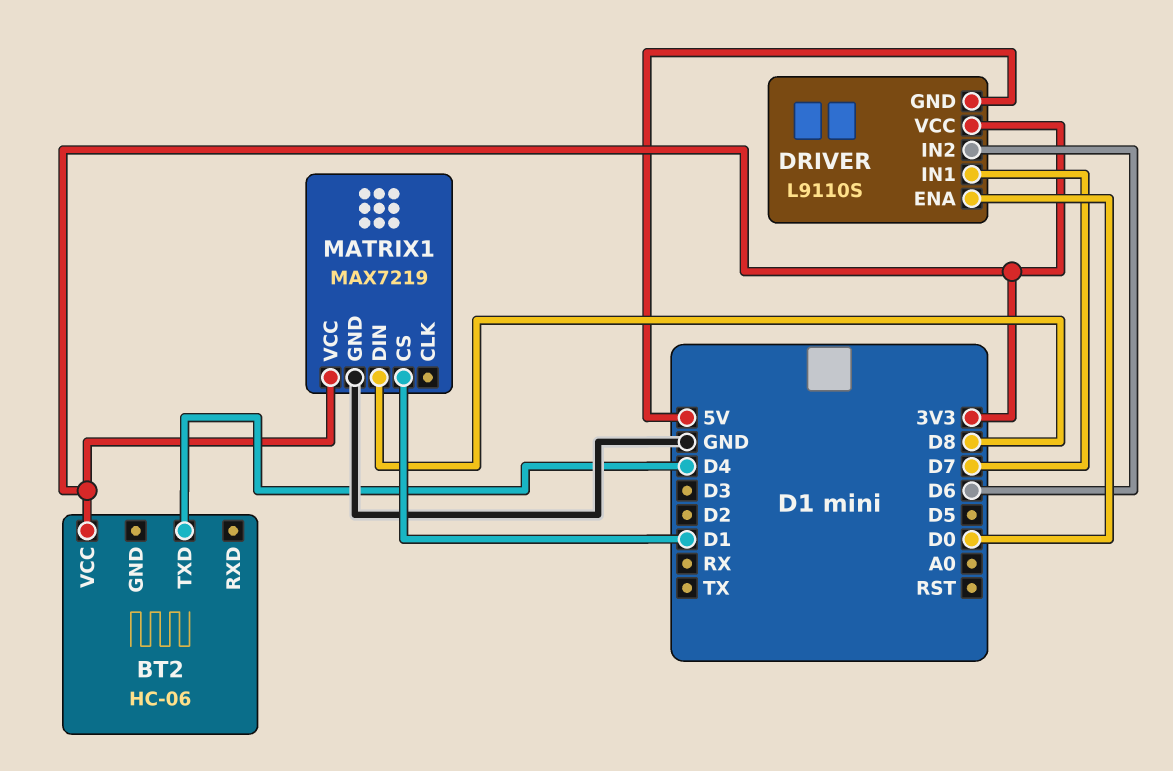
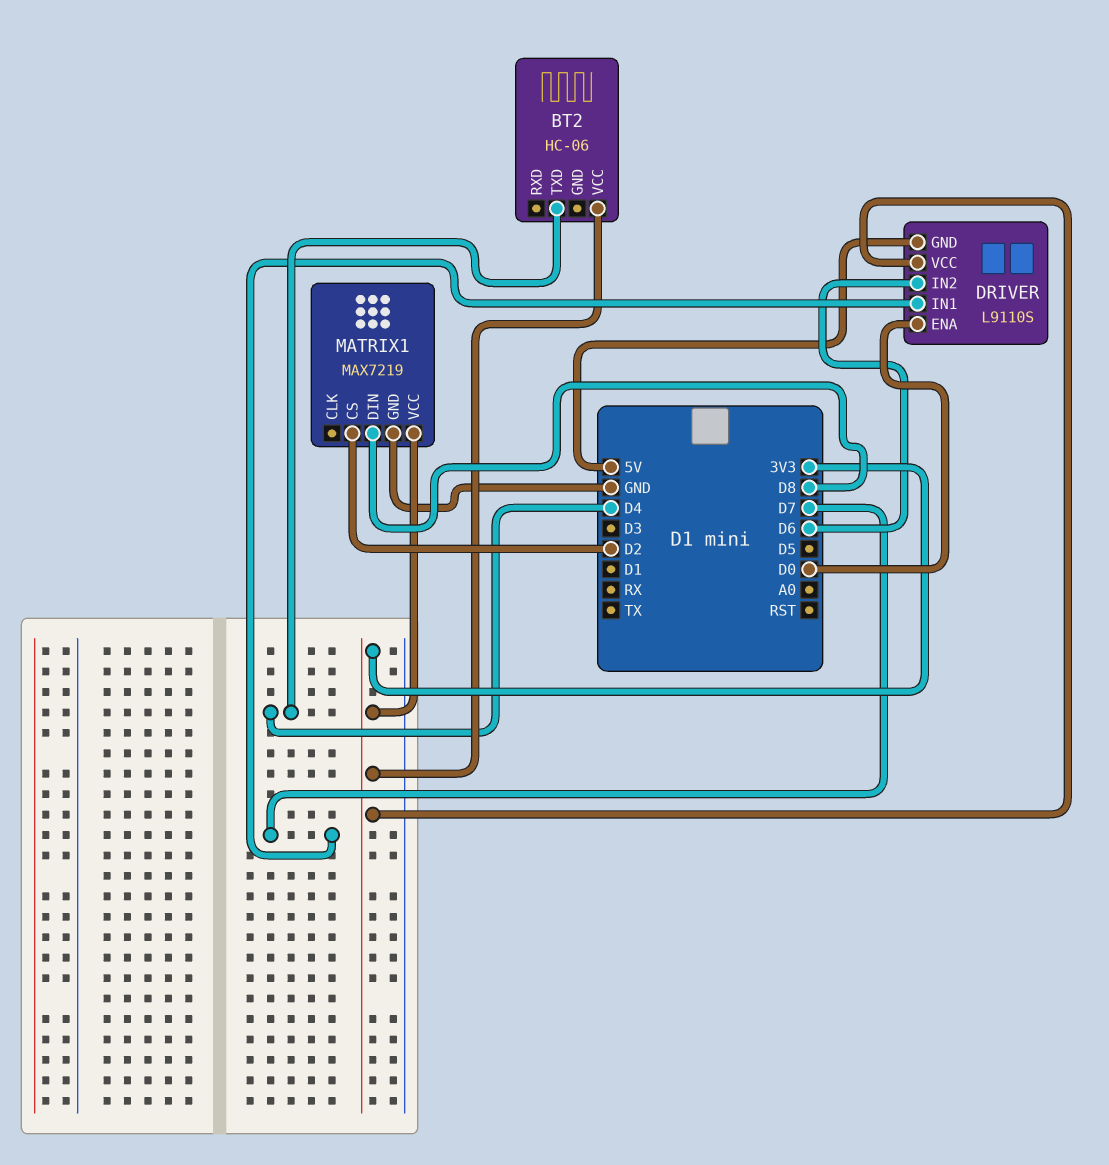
MATRIX1 pin CS: D1 -> D2

